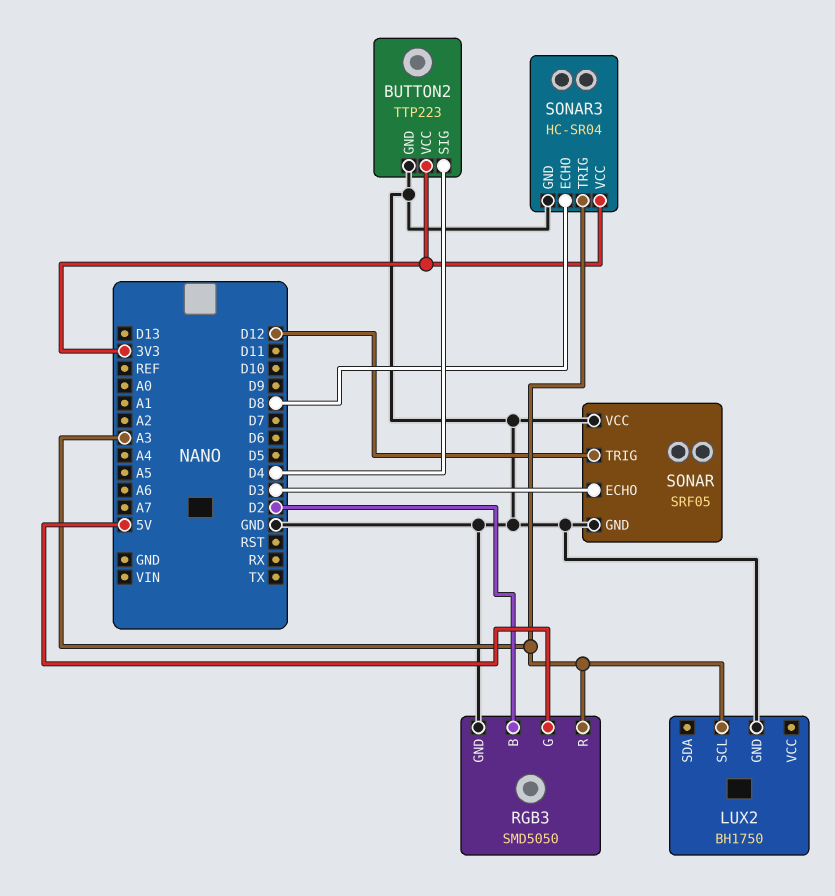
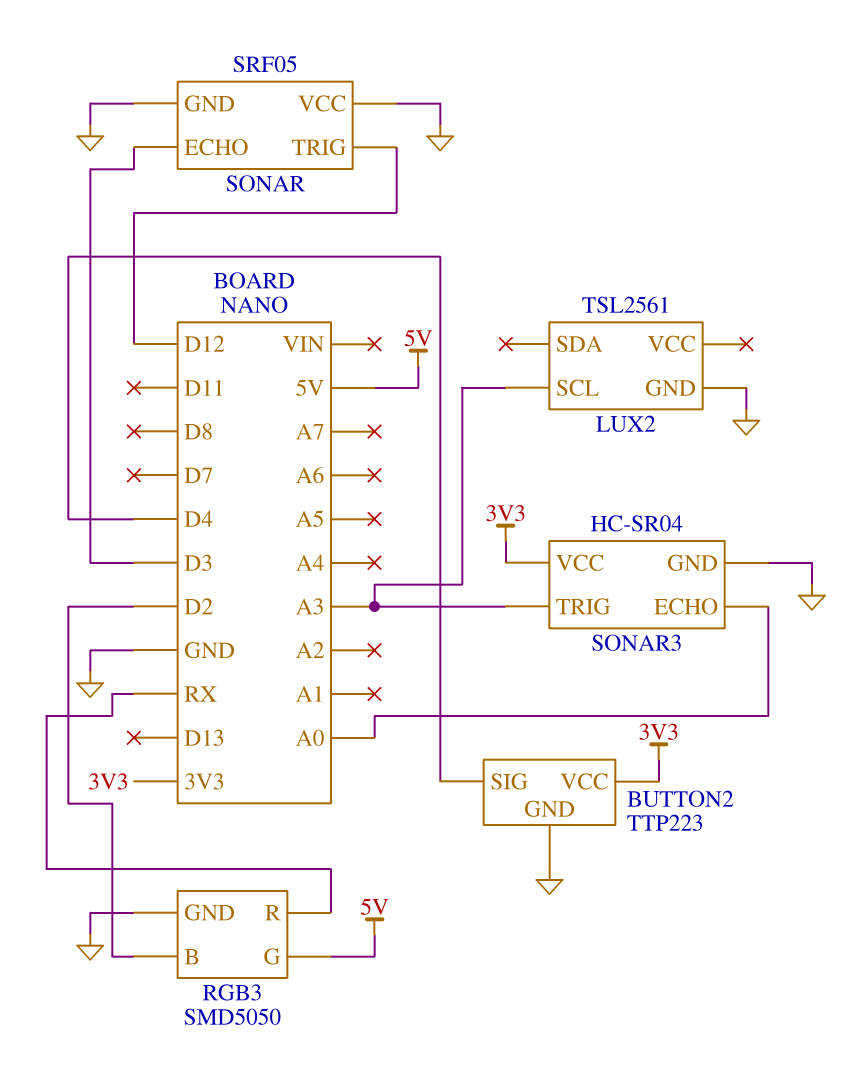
LUX2: BH1750 -> TSL2561
RGB3 pin R: A3 -> RX
SONAR3 pin ECHO: D8 -> A0

